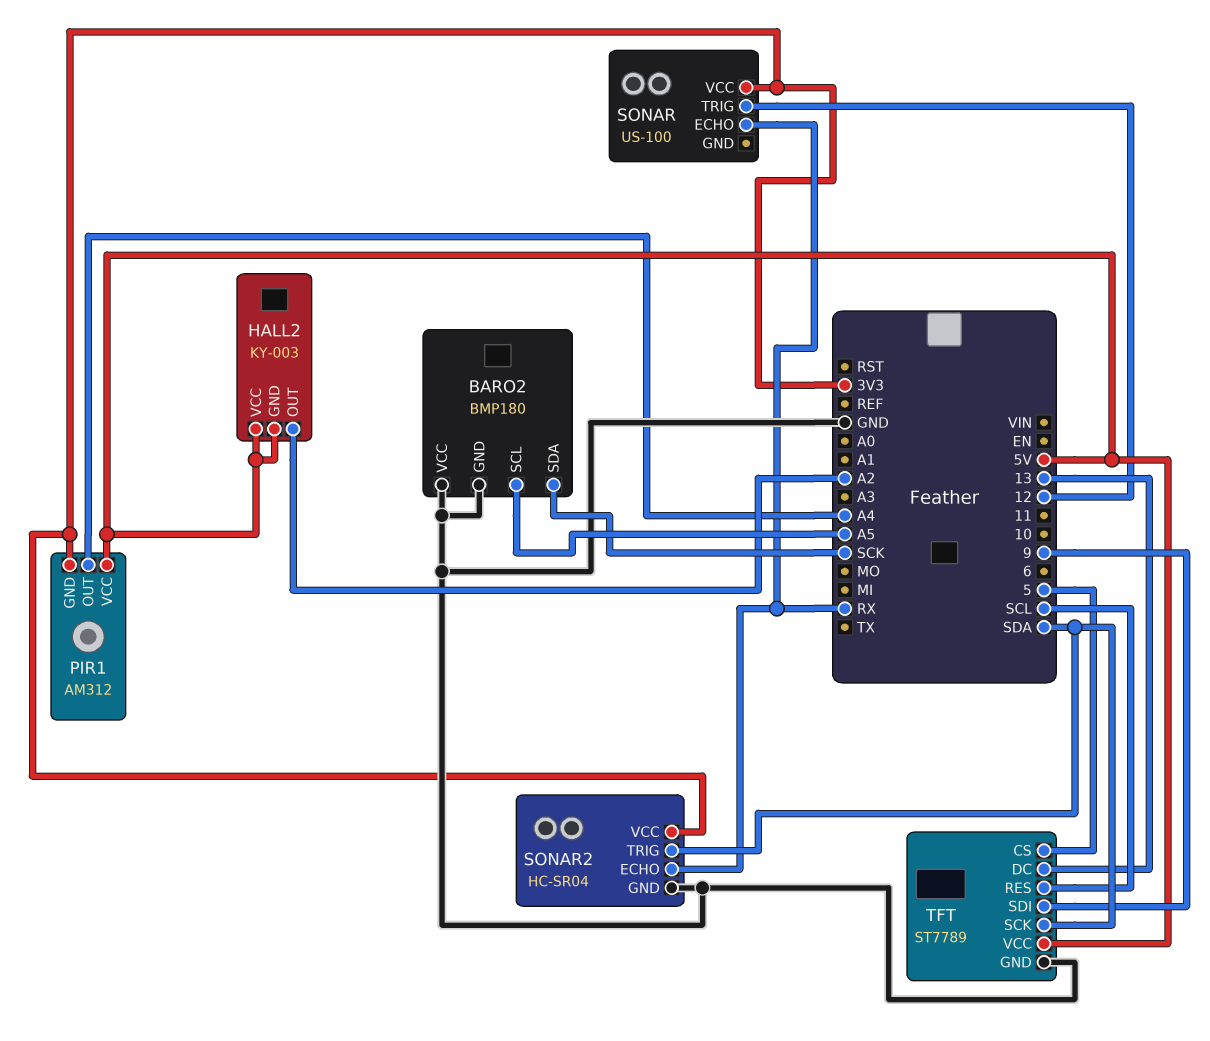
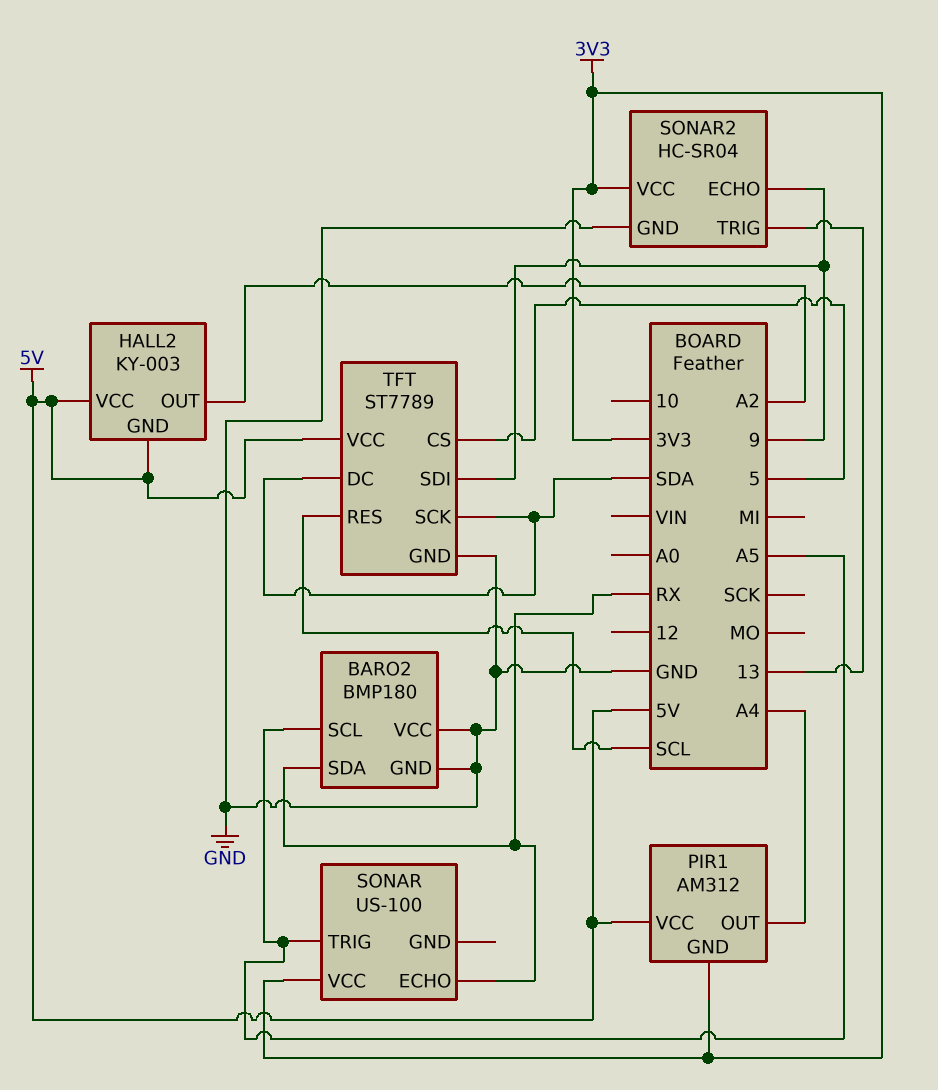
BARO2 pin SDA: SCK -> RX
SONAR pin TRIG: 12 -> A5
SONAR2 pin ECHO: RX -> 9
SONAR2 pin TRIG: SDA -> 13
TFT pin DC: 13 -> SDA

